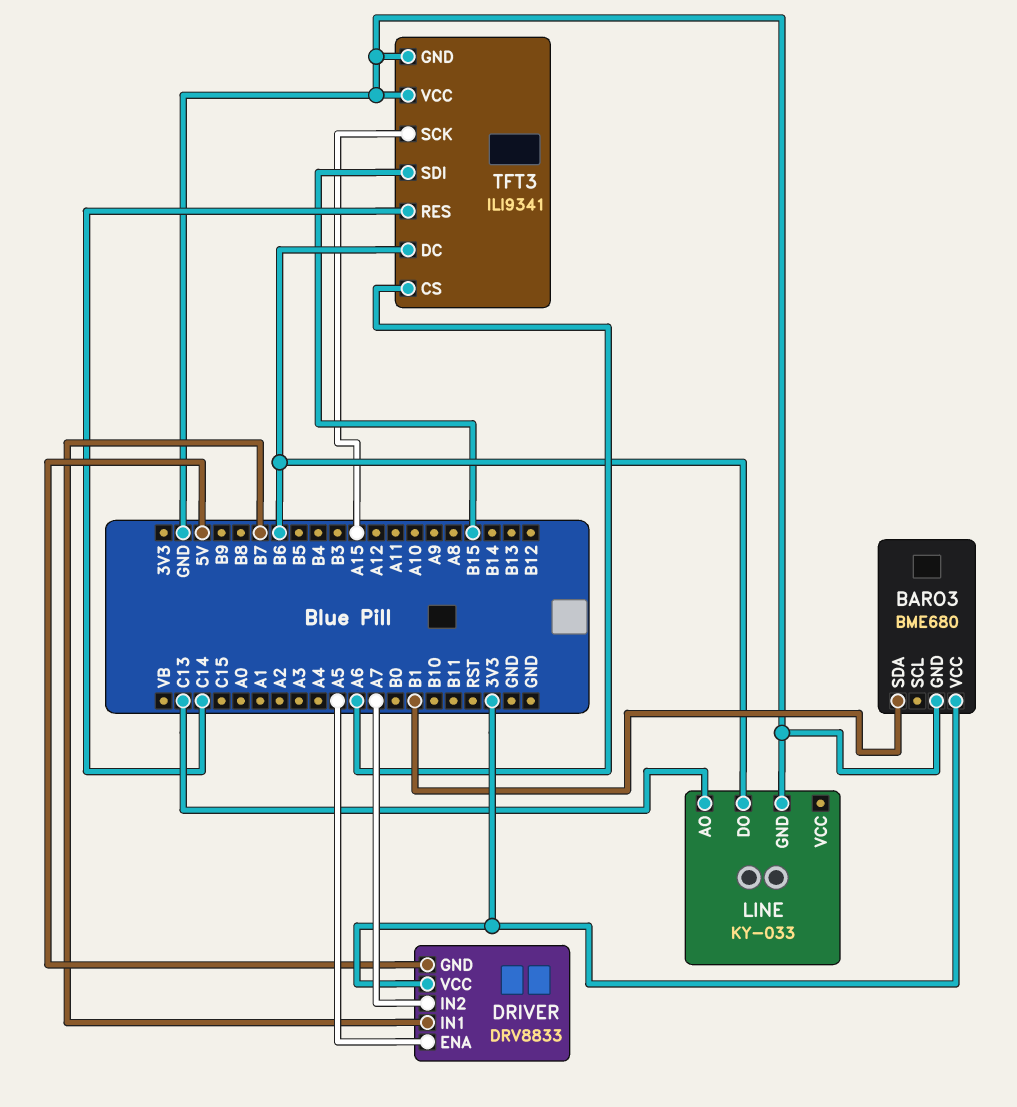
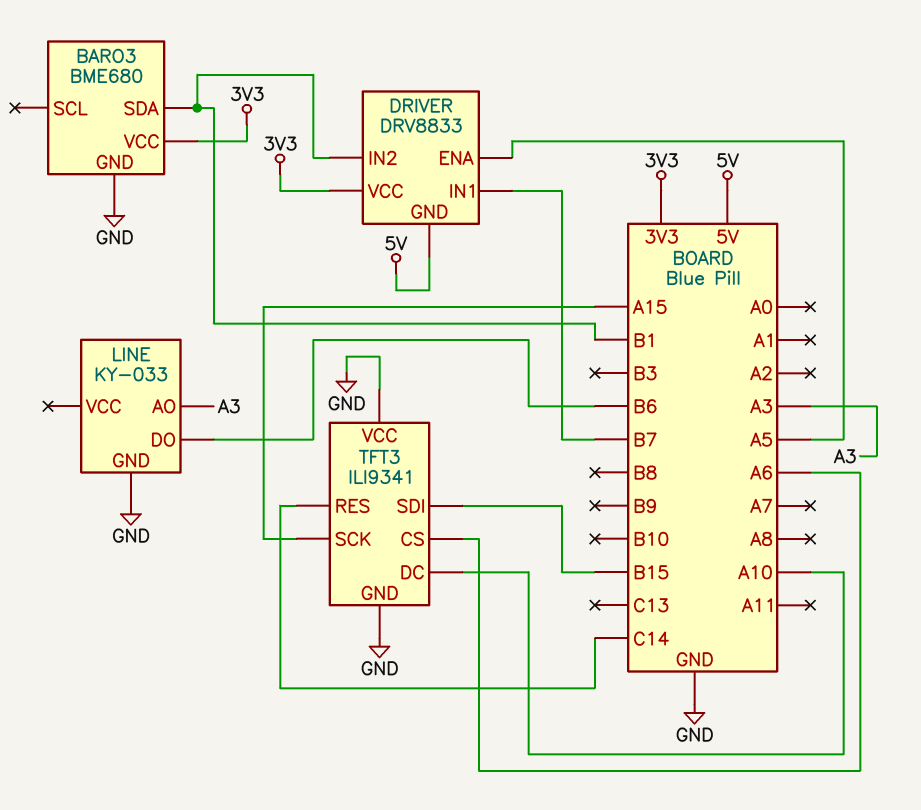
DRIVER pin IN2: A7 -> B1
LINE pin AO: C13 -> A3
TFT3 pin DC: B6 -> A10

